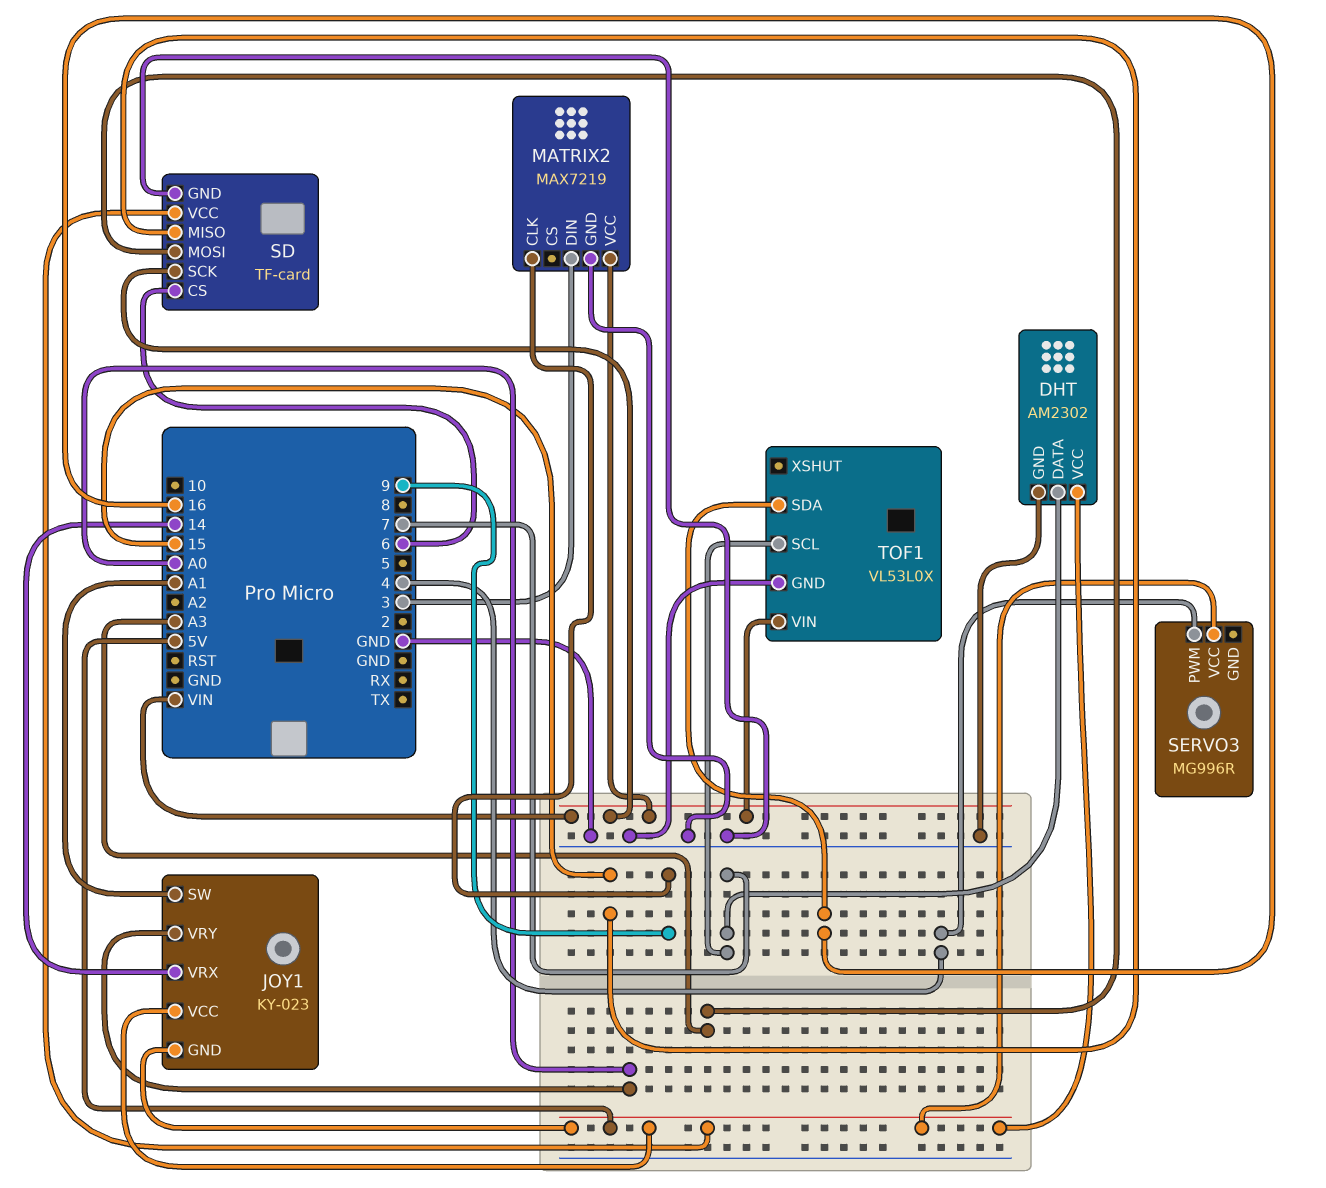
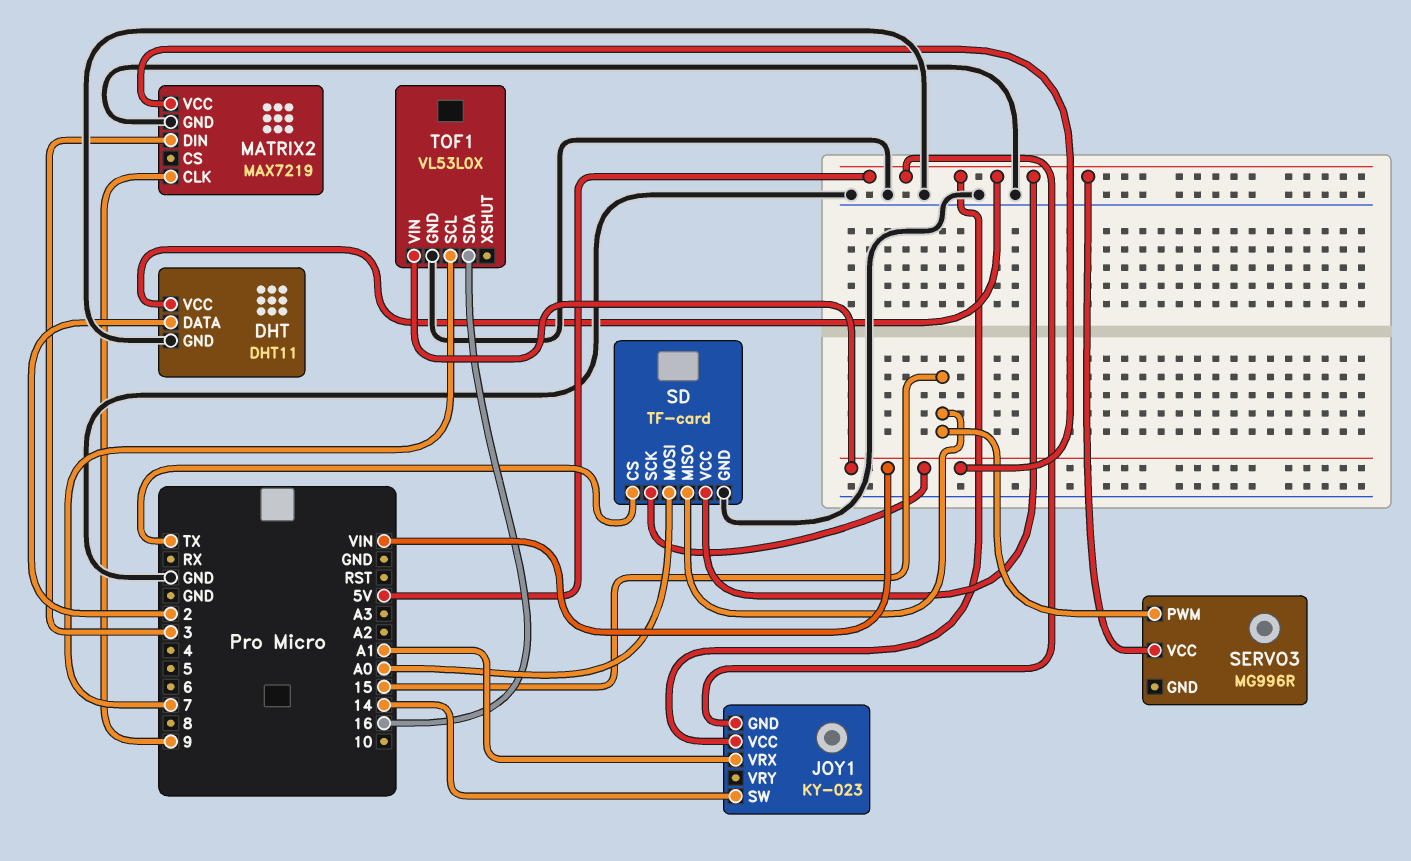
DHT: AM2302 -> DHT11
DHT pin DATA: 7 -> 2
JOY1 pin SW: A1 -> 14
JOY1 pin VRX: 14 -> A1
JOY1 pin VRY: A0 -> none
SD pin CS: 6 -> TX
SD pin MOSI: A3 -> A0
SERVO3 pin PWM: 4 -> 15

